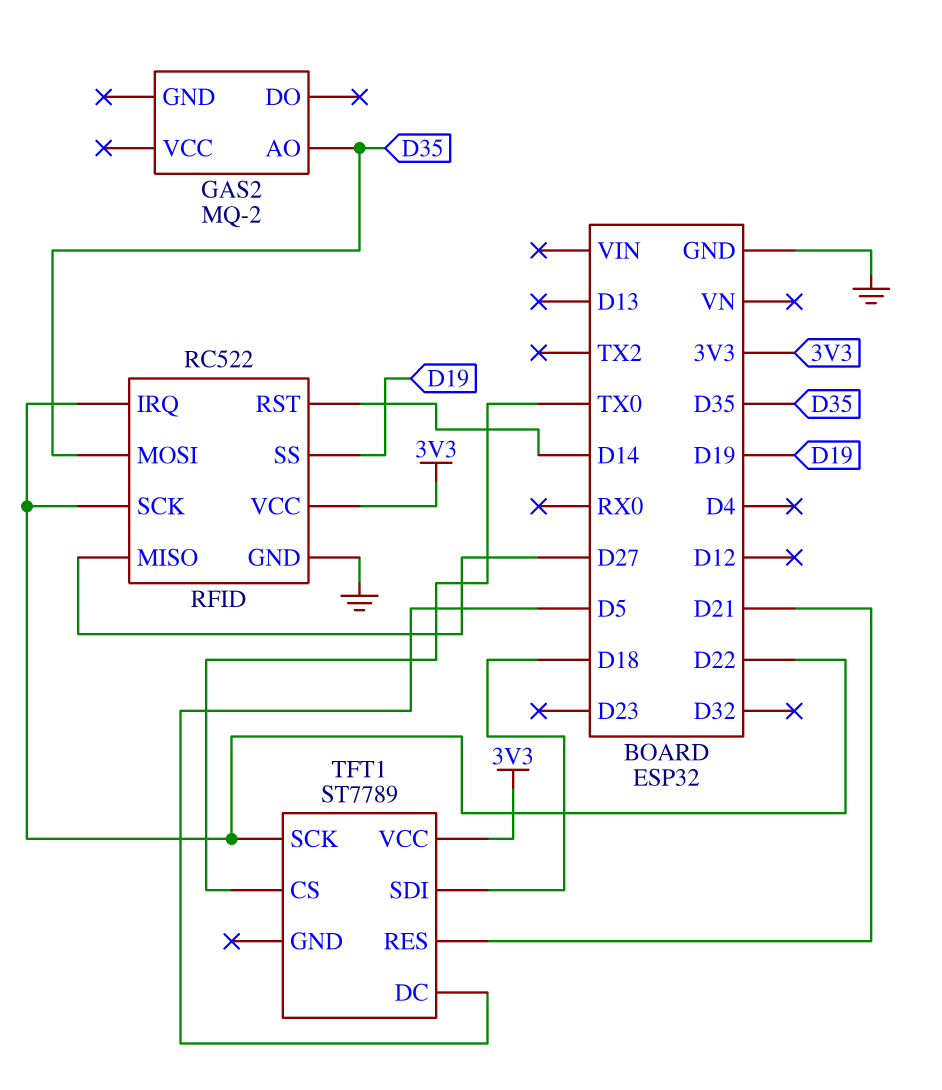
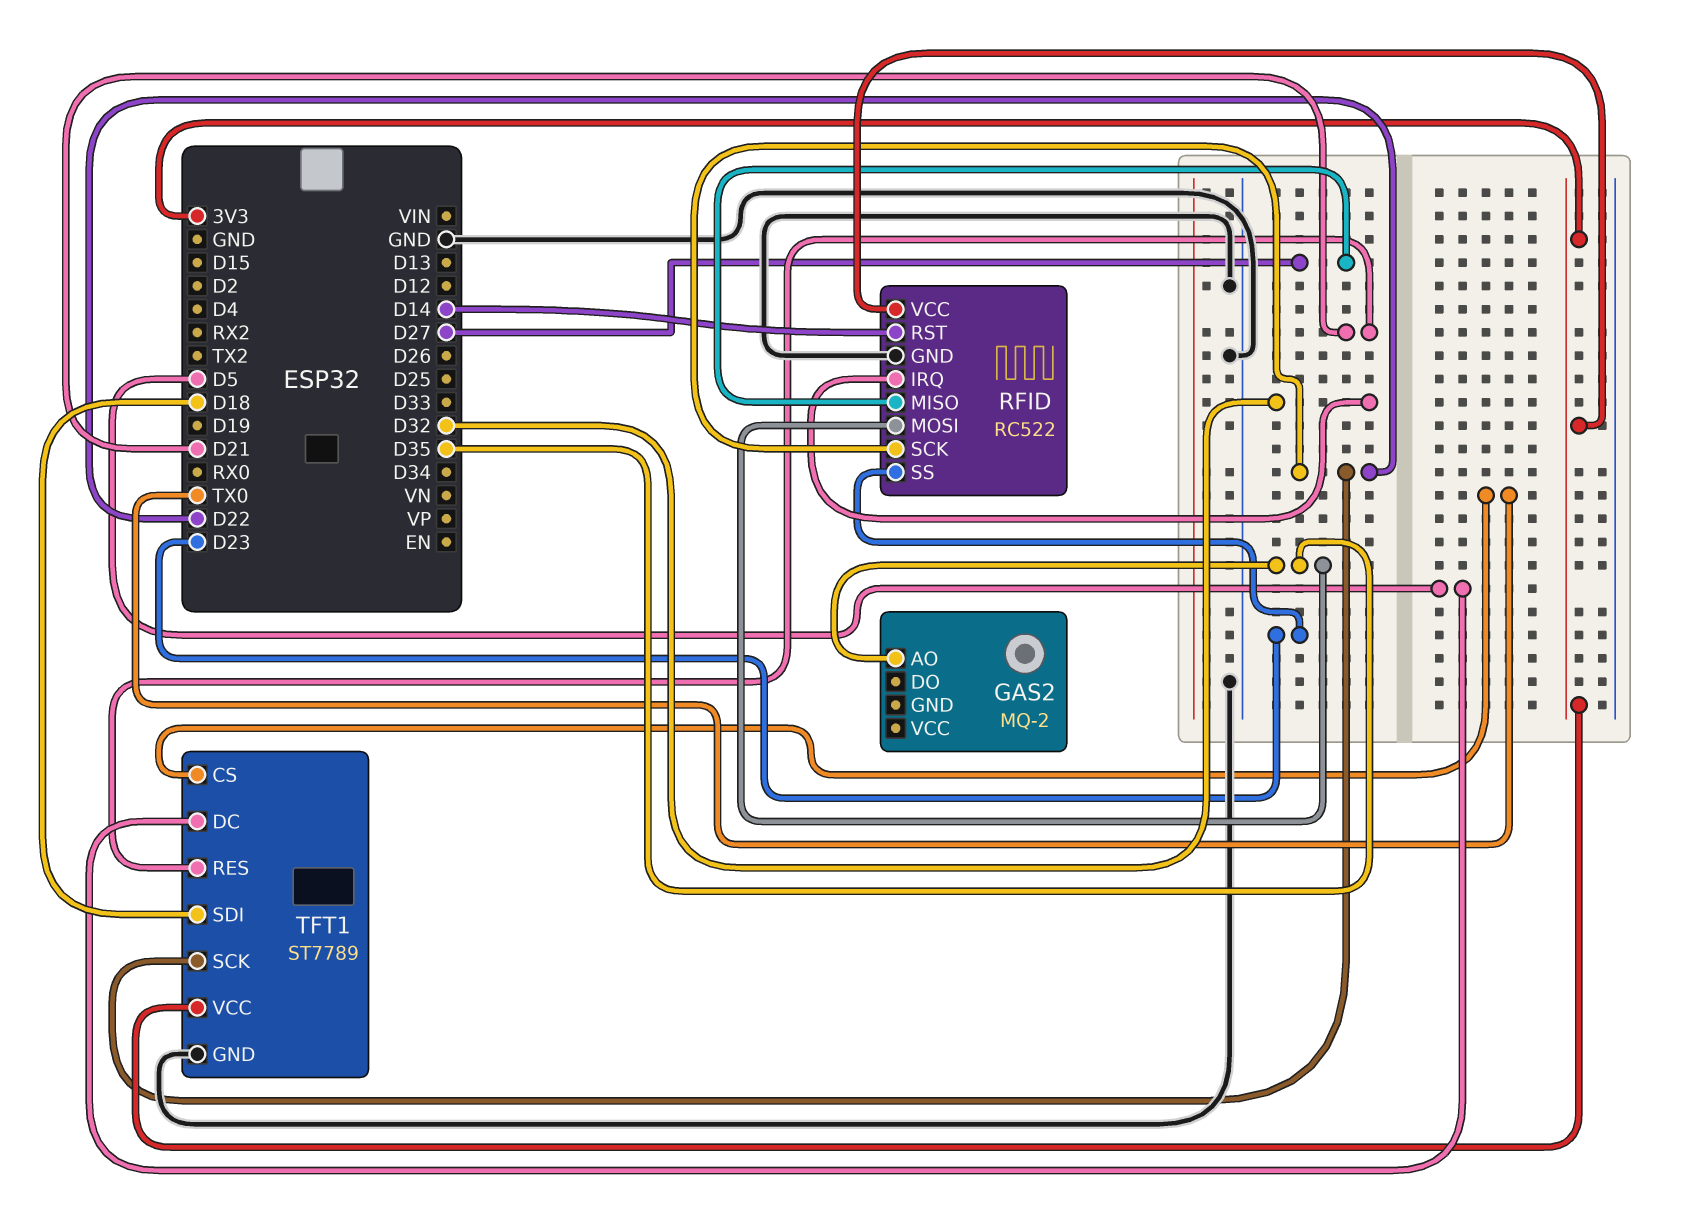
RFID pin IRQ: D22 -> D32
RFID pin SS: D19 -> D23
TFT1 pin GND: none -> GND

